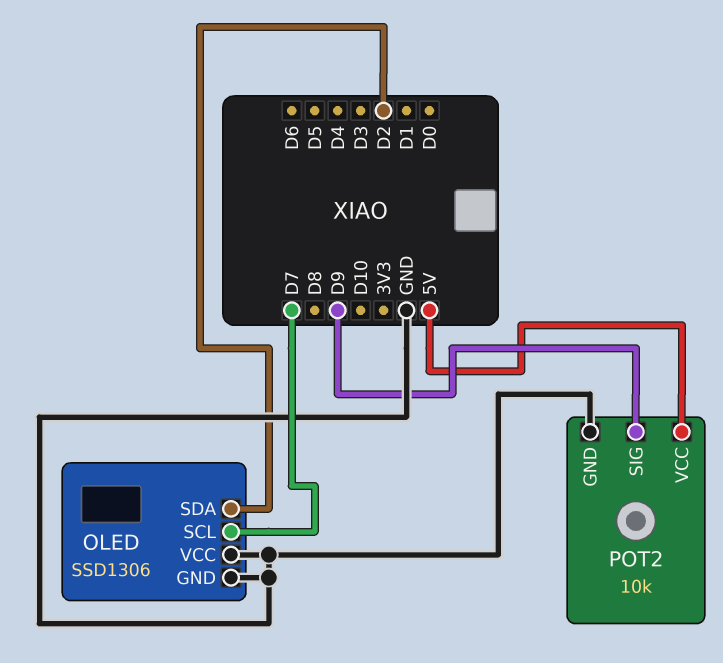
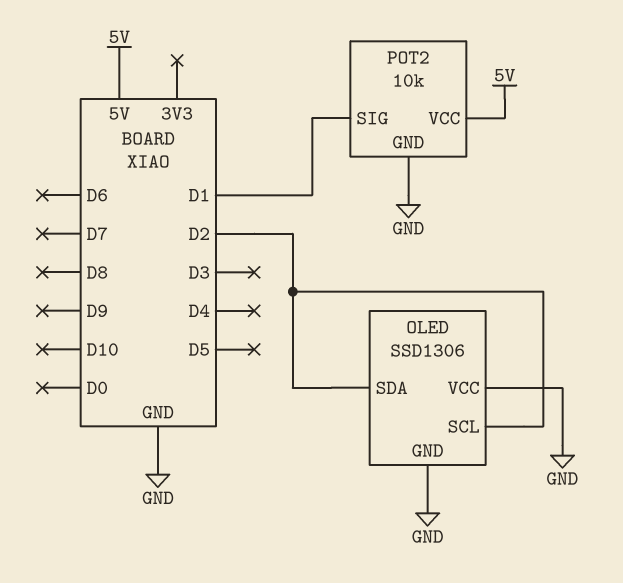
OLED pin SCL: D7 -> D2
POT2 pin SIG: D9 -> D1

